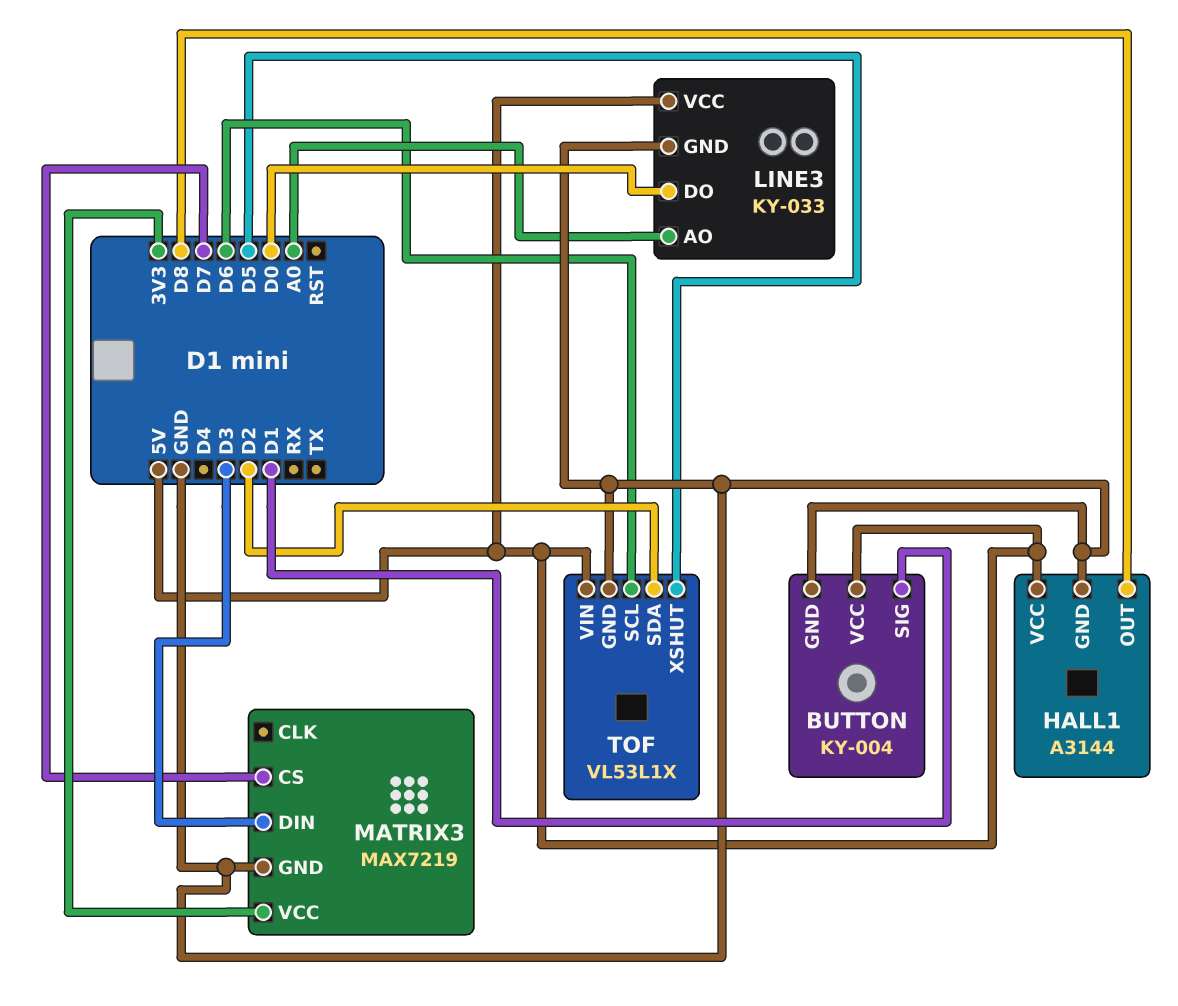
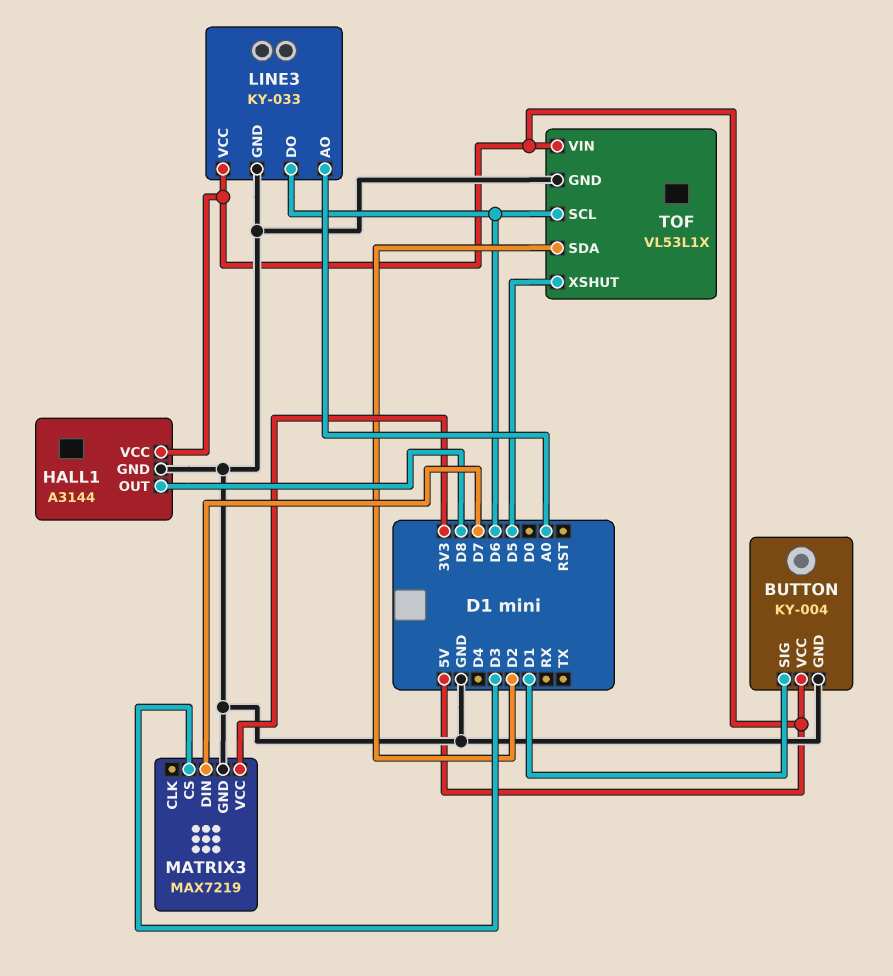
LINE3 pin DO: D0 -> D6
MATRIX3 pin CS: D7 -> D3
MATRIX3 pin DIN: D3 -> D7

